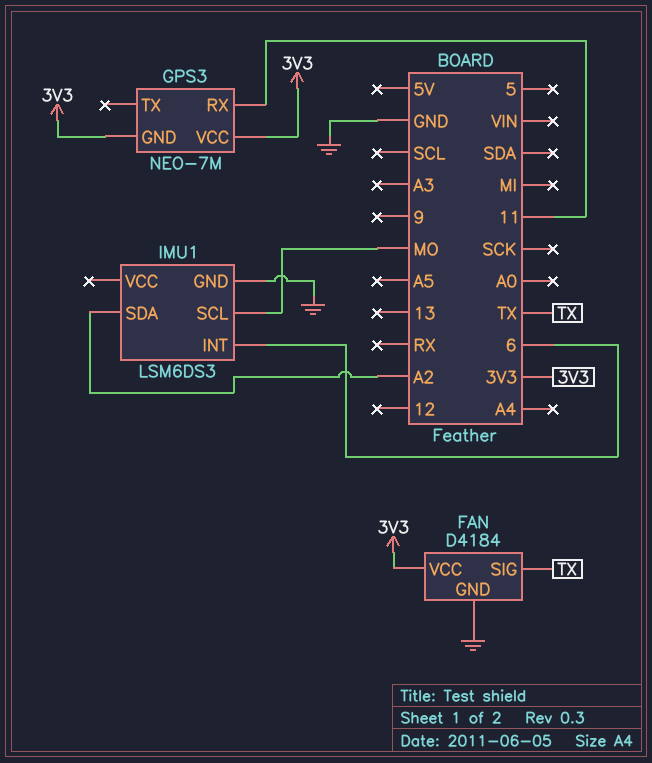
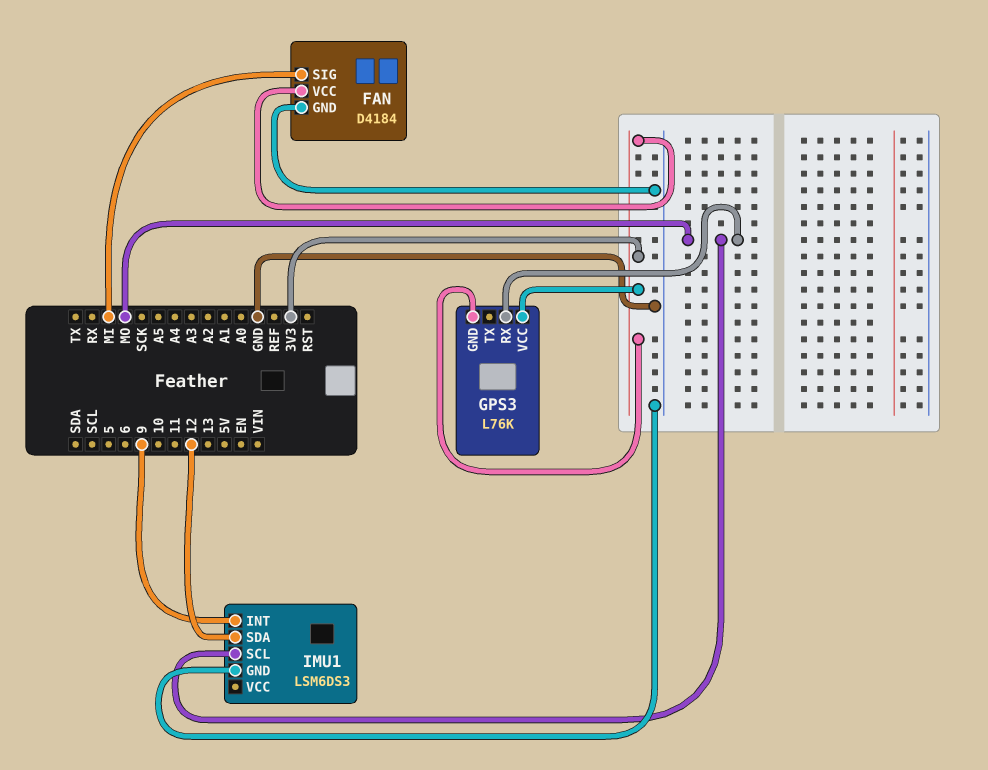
FAN pin SIG: TX -> MI
GPS3: NEO-7M -> L76K
GPS3 pin RX: 11 -> MO
IMU1 pin INT: 6 -> 9
IMU1 pin SDA: A2 -> 12

